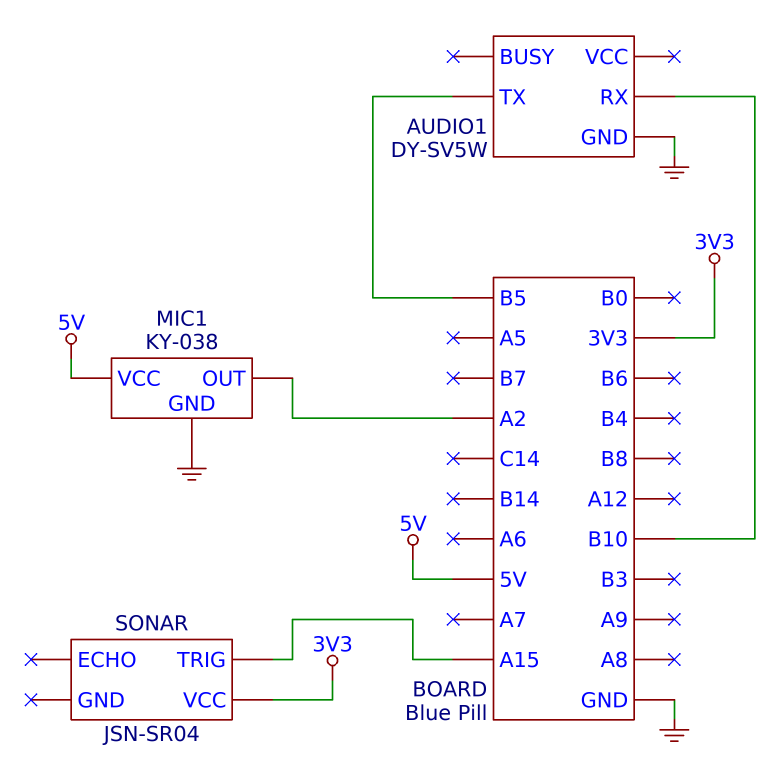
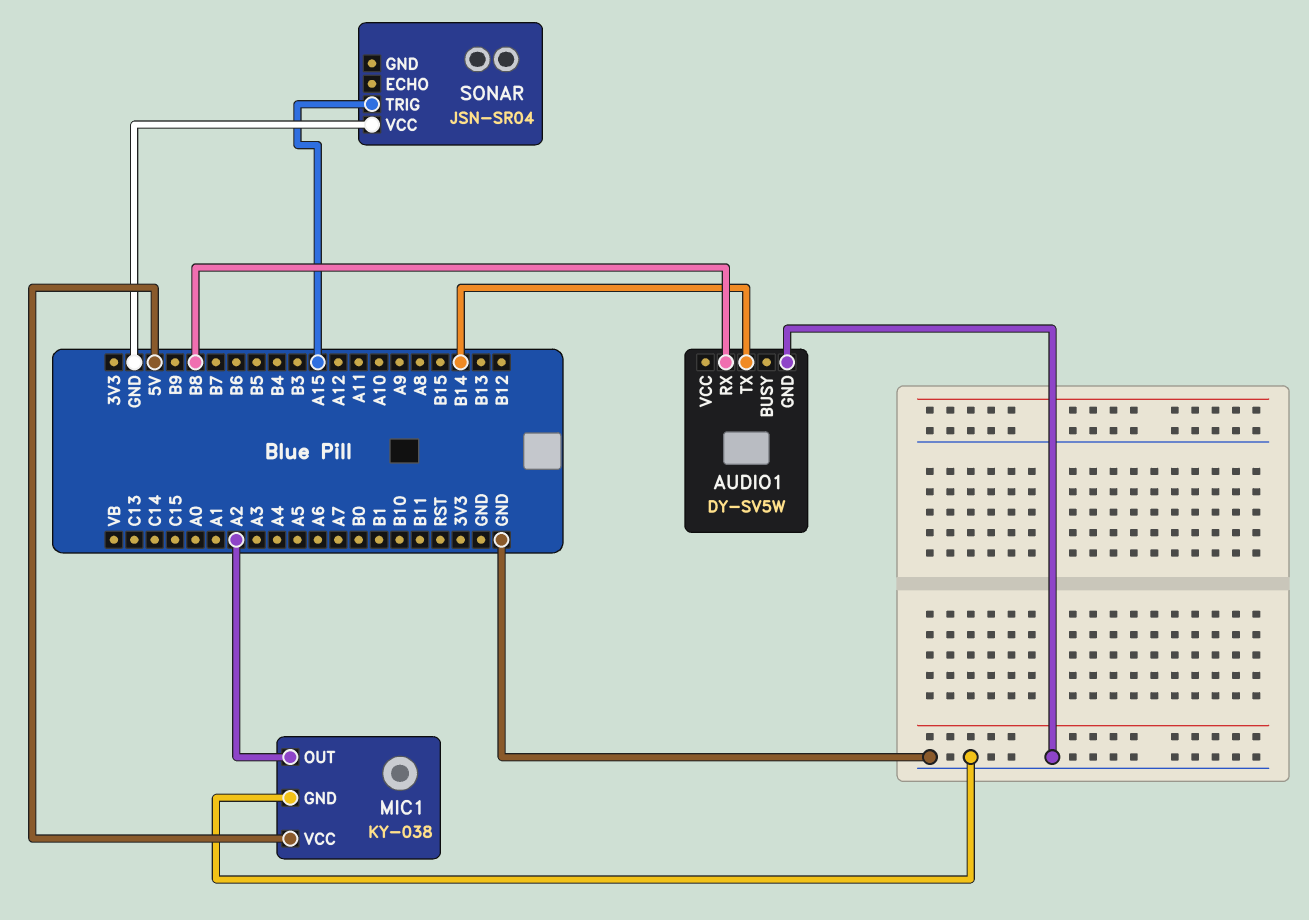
AUDIO1 pin RX: B10 -> B8
AUDIO1 pin TX: B5 -> B14
SONAR pin VCC: 3V3 -> GND

